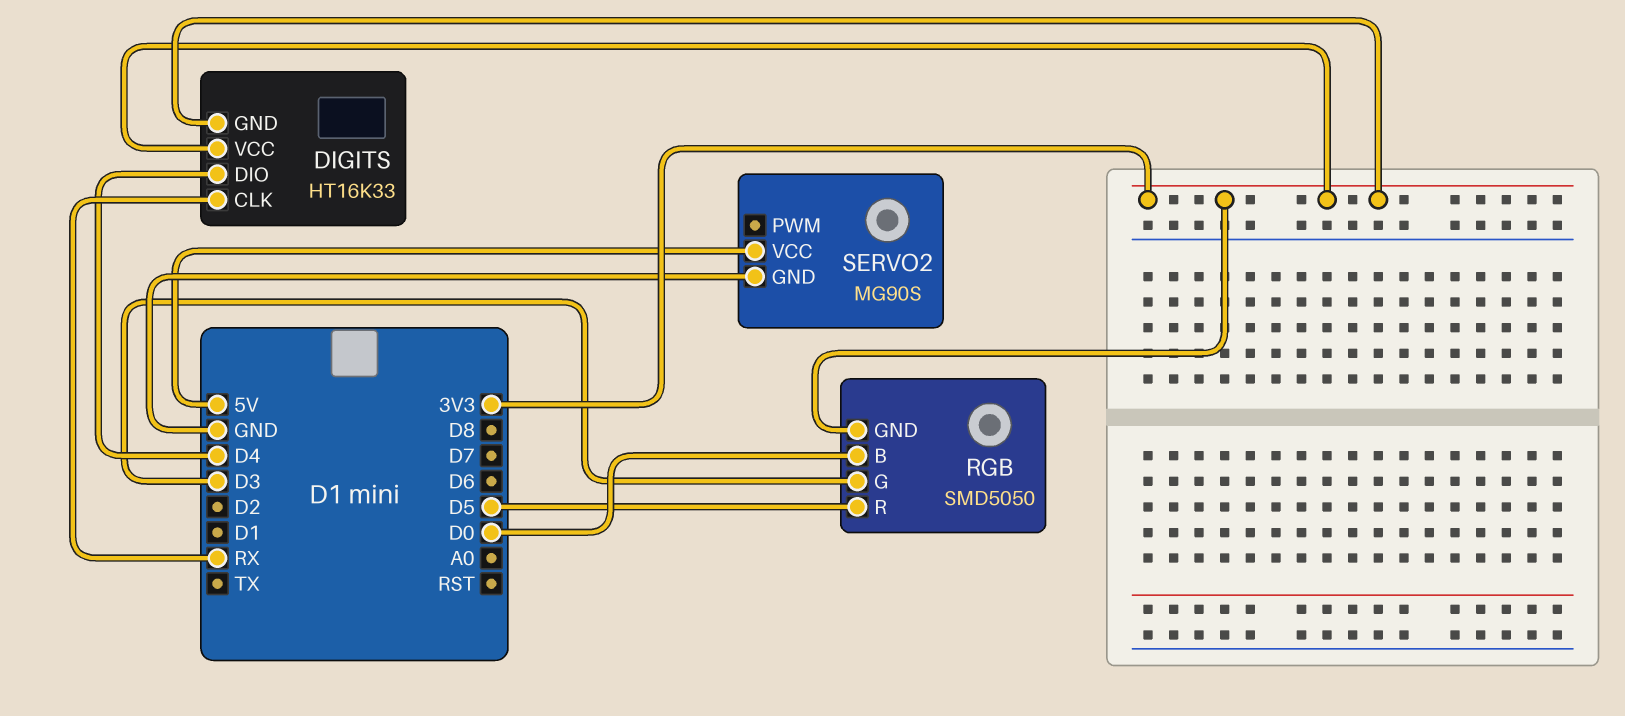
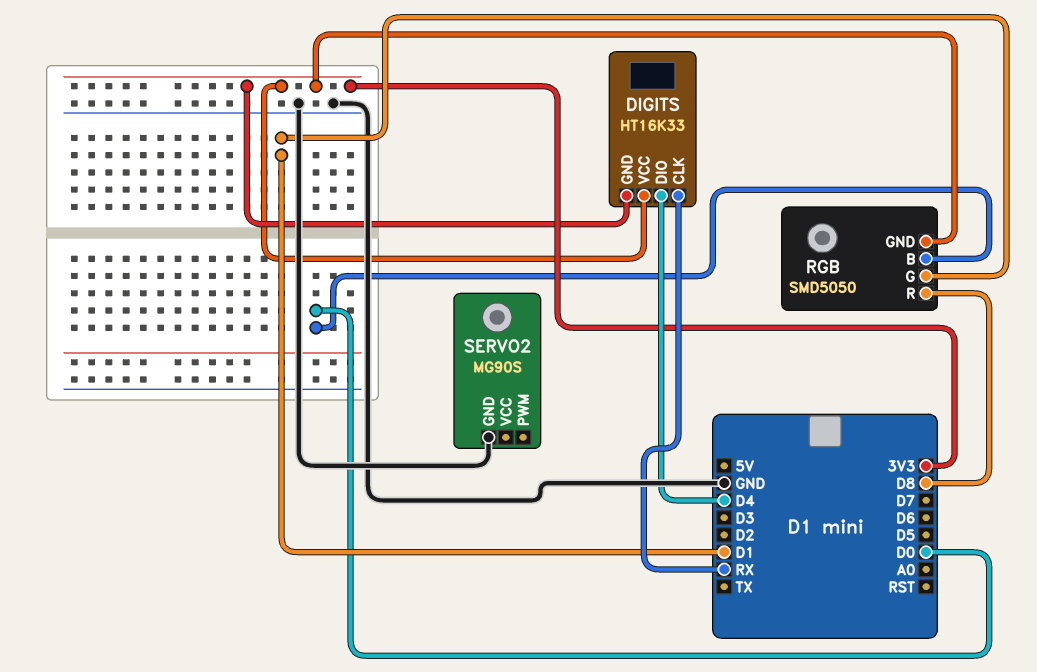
RGB pin G: D3 -> D1
RGB pin R: D5 -> D8
SERVO2 pin VCC: 5V -> none

